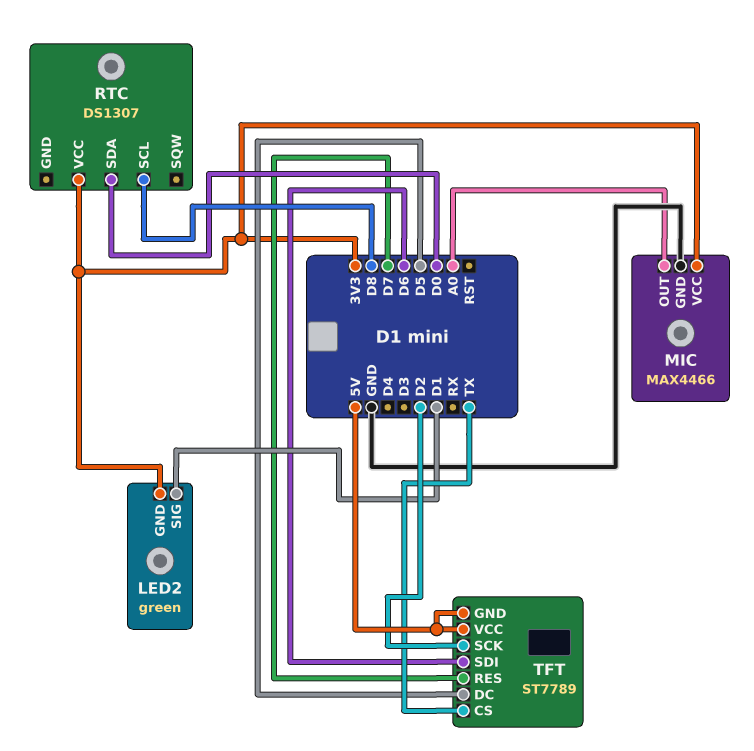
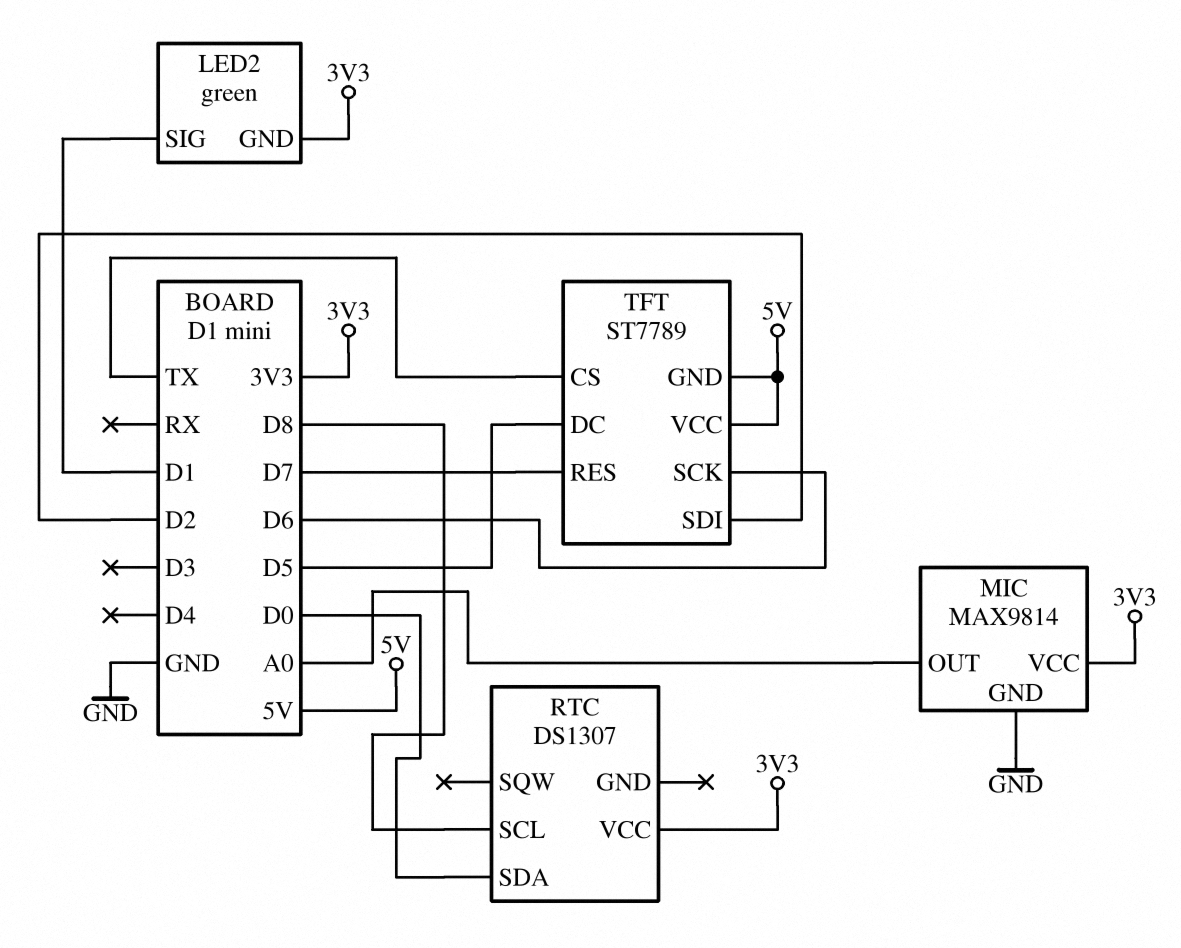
MIC: MAX4466 -> MAX9814
TFT pin SCK: D2 -> D6
TFT pin SDI: D6 -> D2

